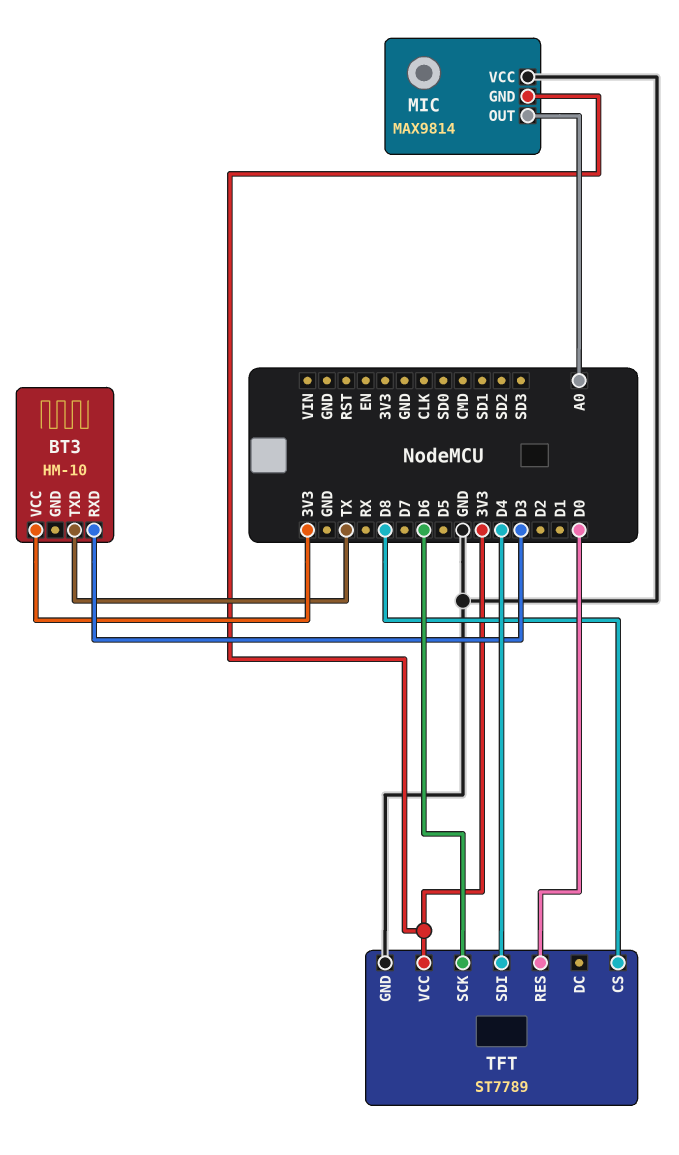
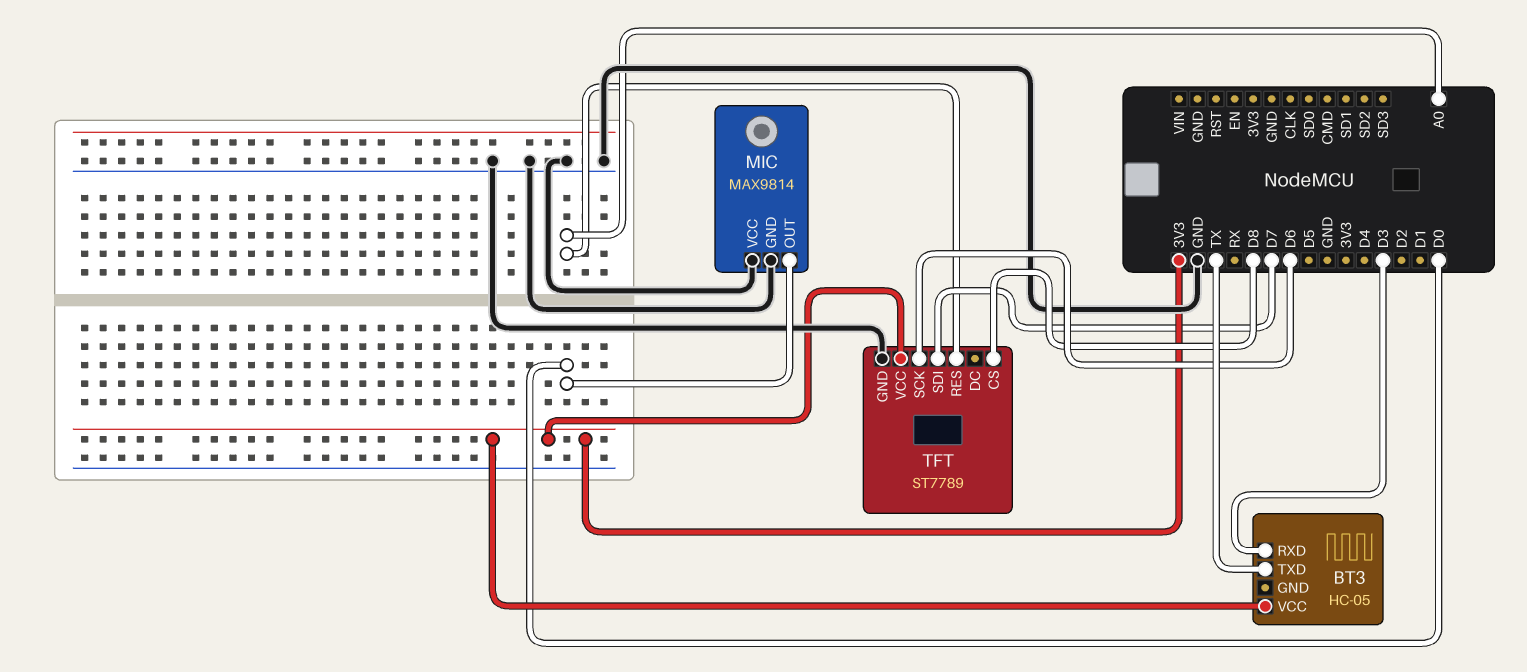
BT3: HM-10 -> HC-05
MIC pin GND: 3V3 -> GND
MIC pin OUT: A0 -> D0
TFT pin RES: D0 -> A0
TFT pin SDI: D4 -> D7

